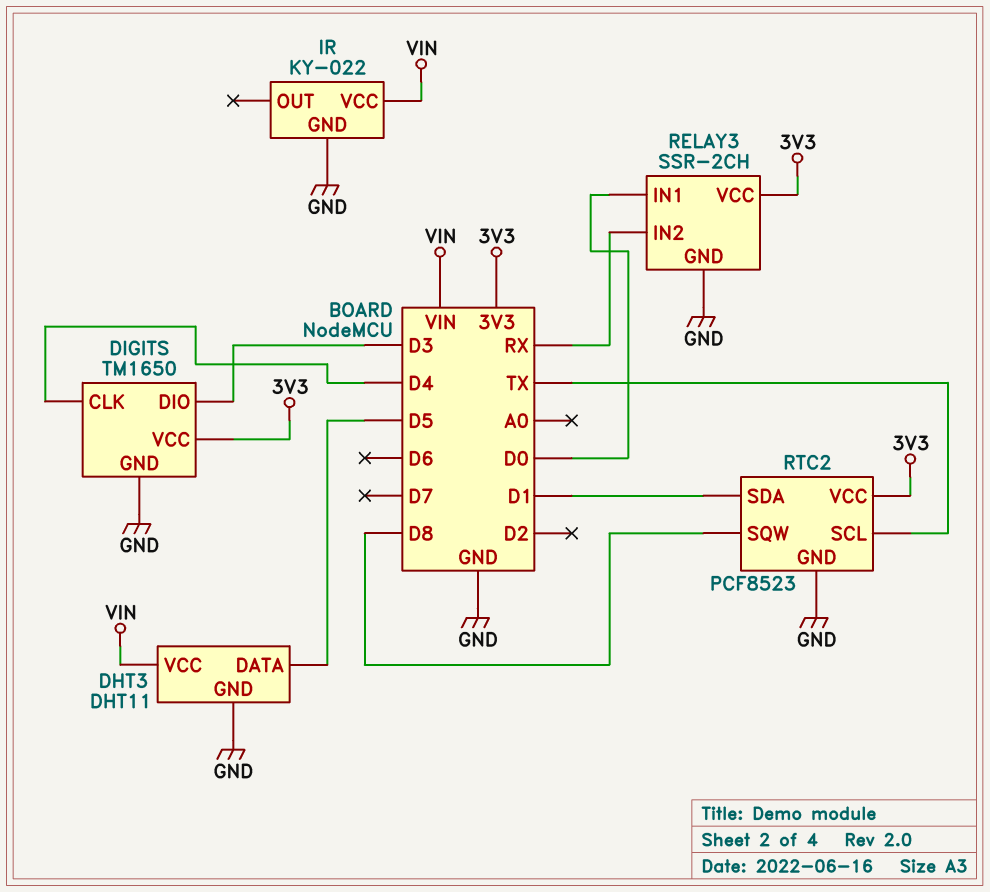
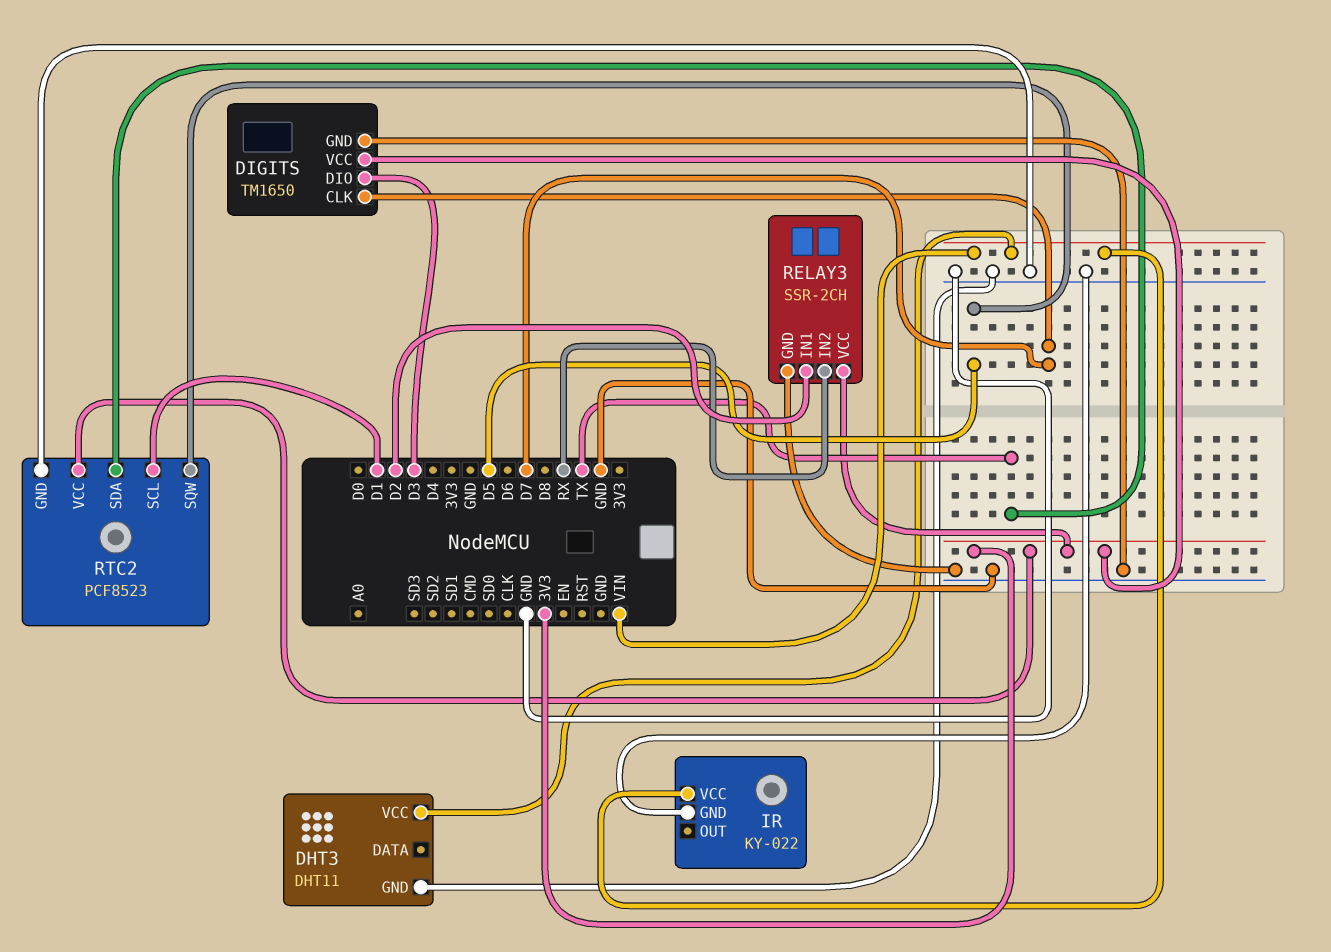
DHT3 pin DATA: D5 -> none
DIGITS pin CLK: D4 -> D7
RELAY3 pin IN1: D0 -> D2
RTC2 pin SCL: TX -> D1
RTC2 pin SDA: D1 -> TX
RTC2 pin SQW: D8 -> D5

